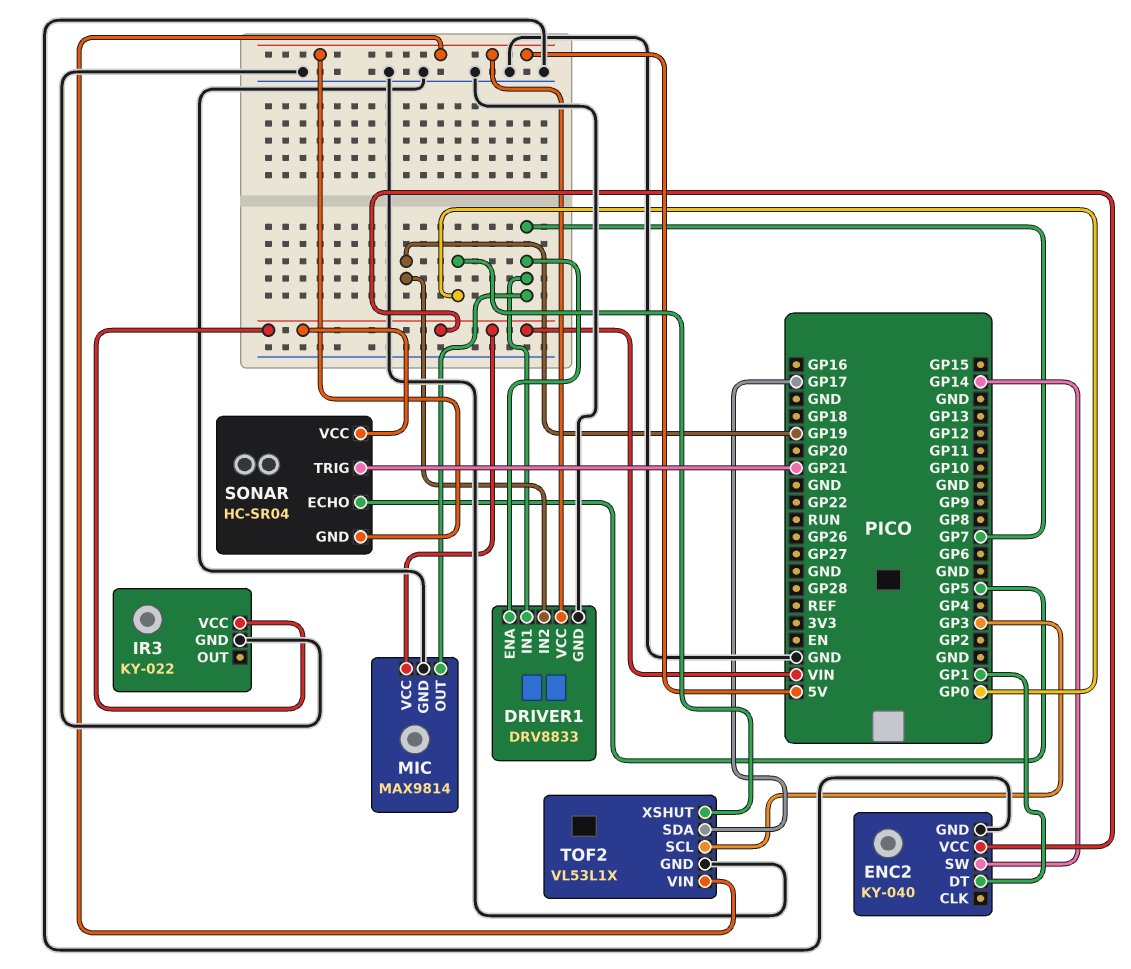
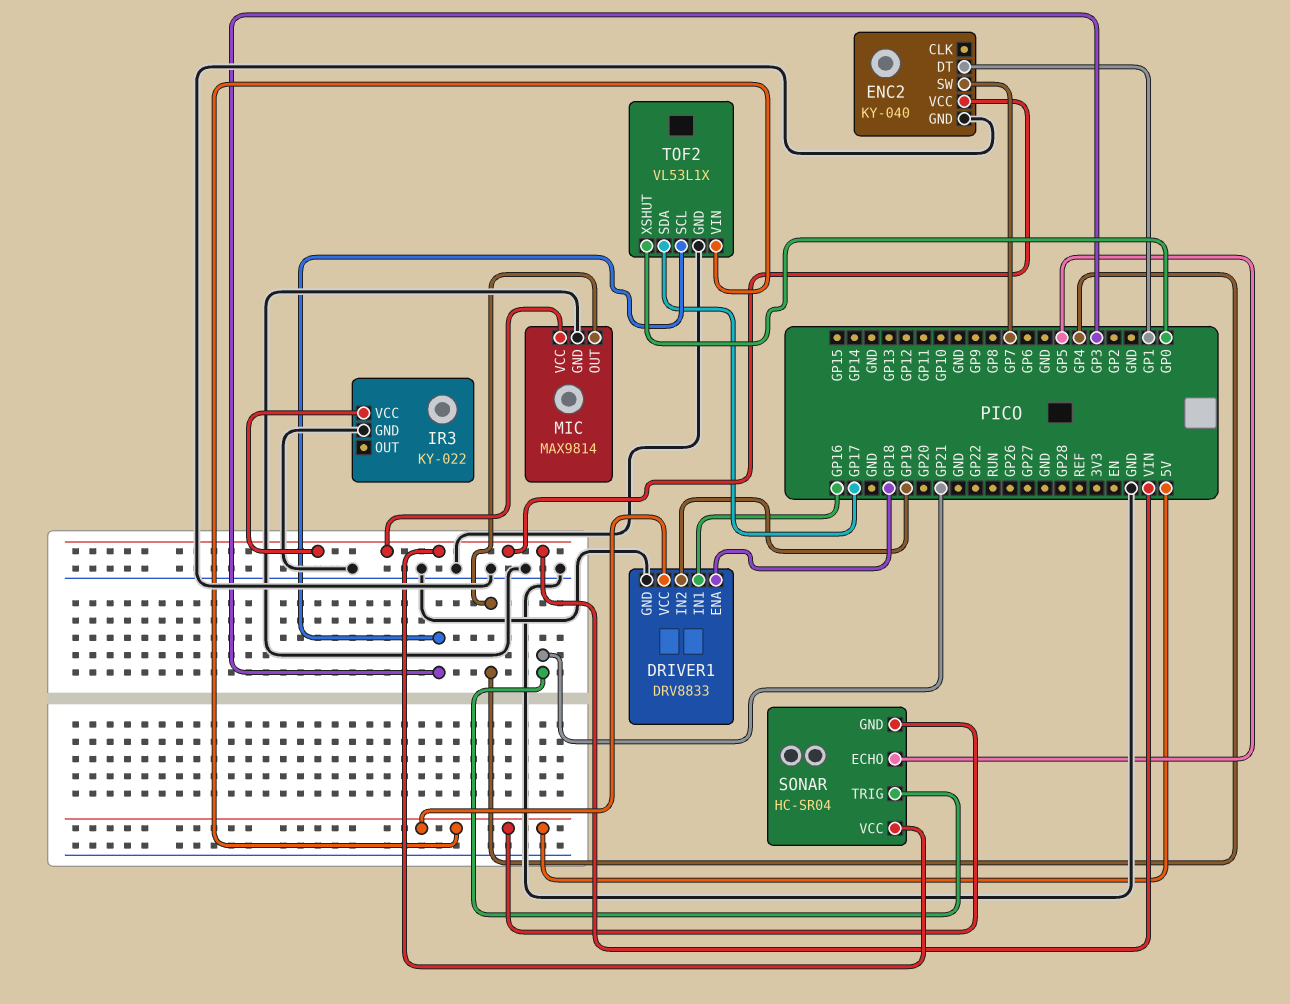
DRIVER1 pin ENA: GP7 -> GP18
DRIVER1 pin IN1: GP7 -> GP16
ENC2 pin SW: GP14 -> GP7
MIC pin OUT: GP7 -> GP4

